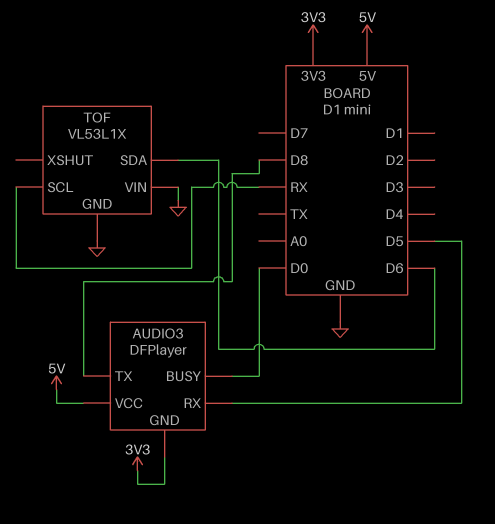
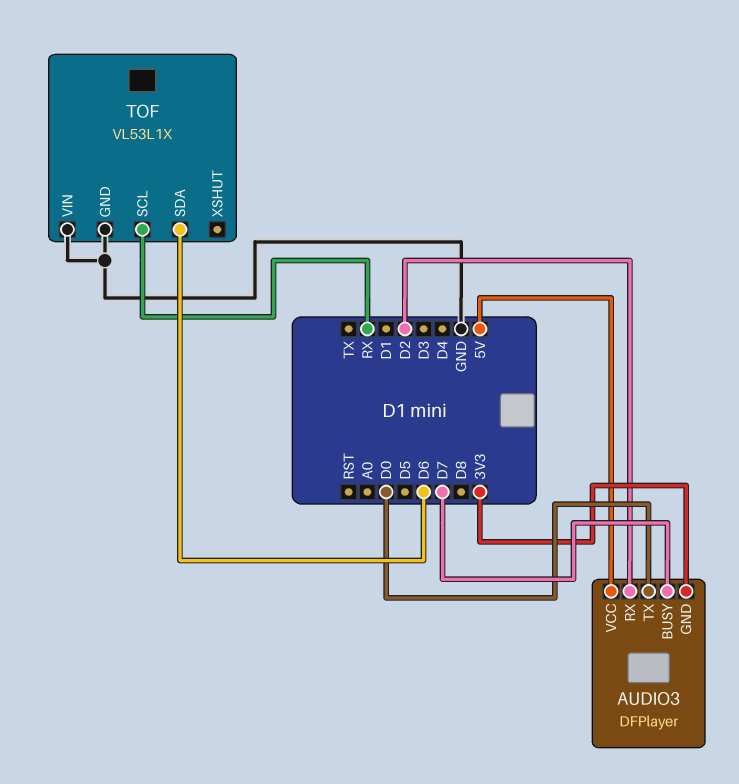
AUDIO3 pin BUSY: D0 -> D7
AUDIO3 pin RX: D5 -> D2
AUDIO3 pin TX: D8 -> D0

